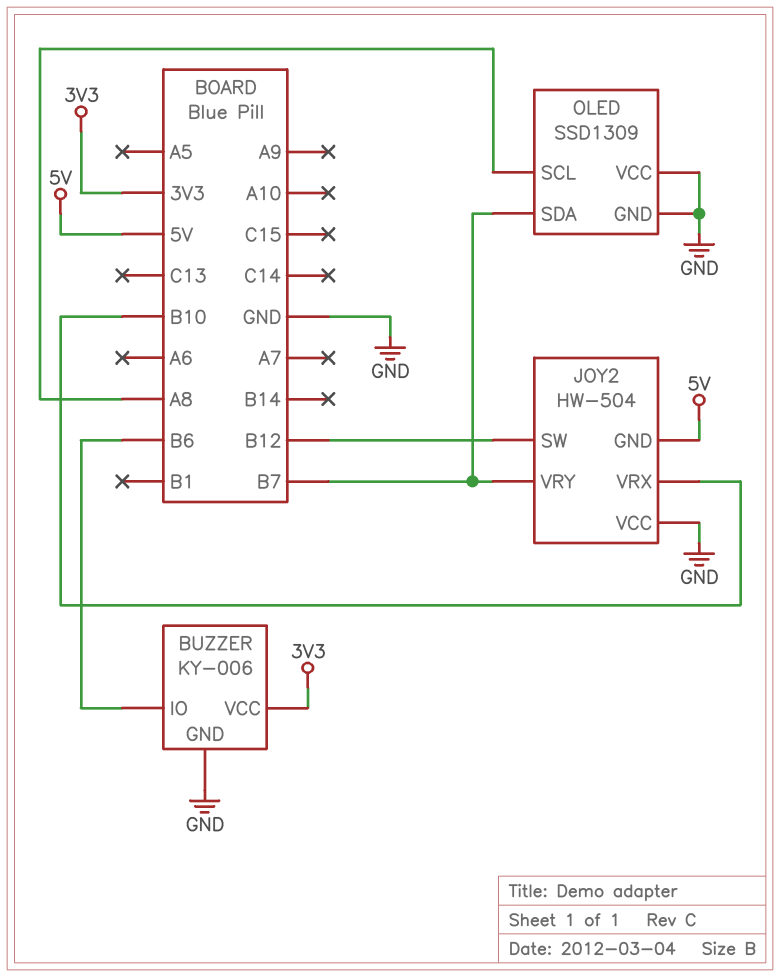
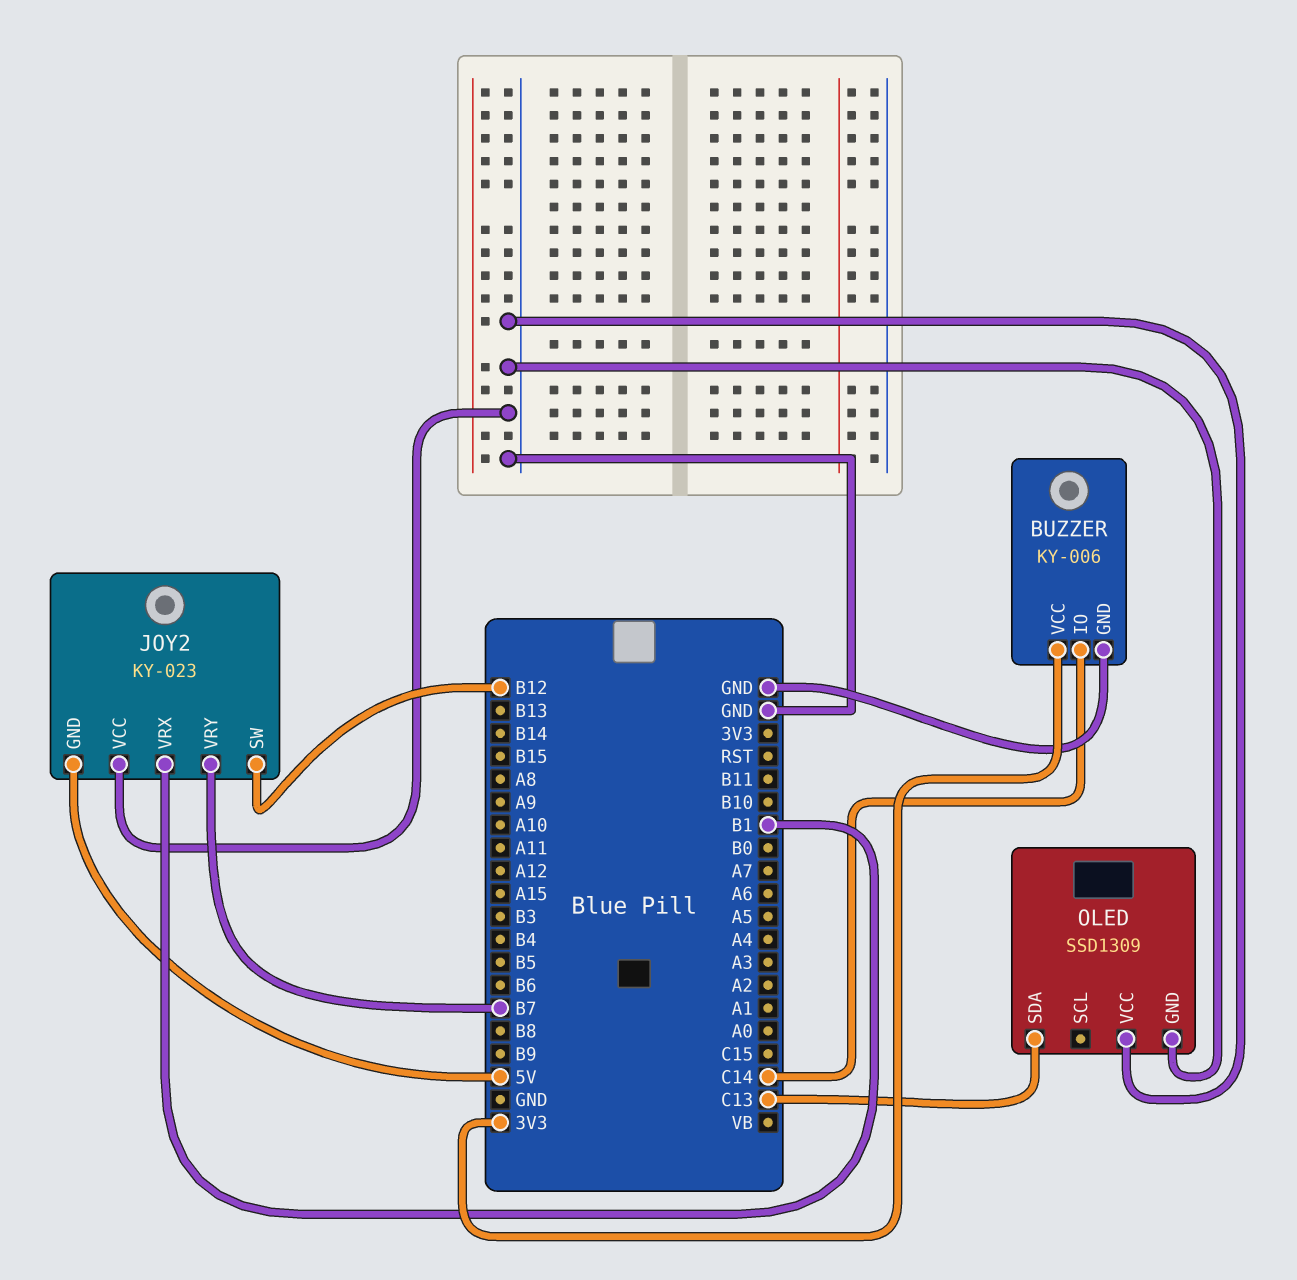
BUZZER pin IO: B6 -> C14
JOY2: HW-504 -> KY-023
JOY2 pin VRX: B10 -> B1
OLED pin SCL: A8 -> none
OLED pin SDA: B7 -> C13

